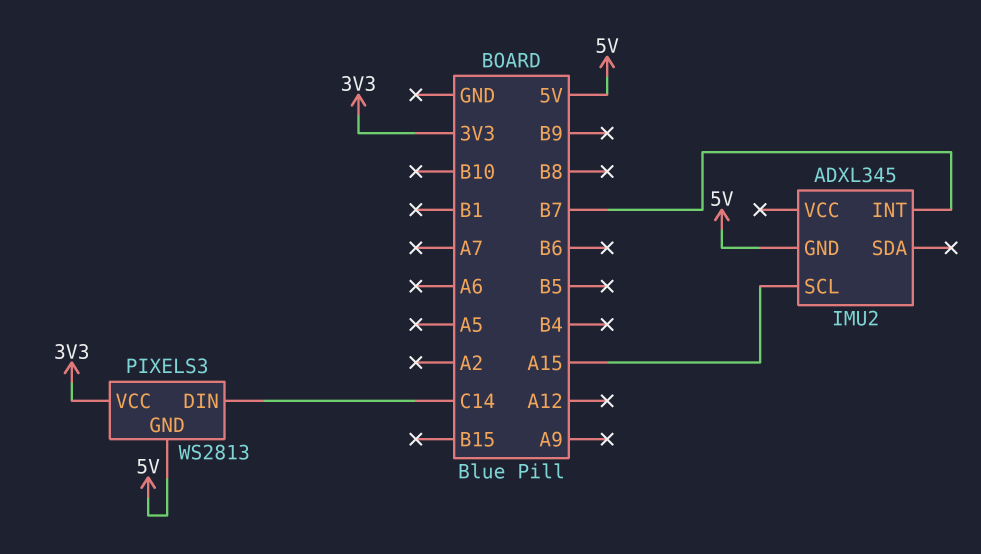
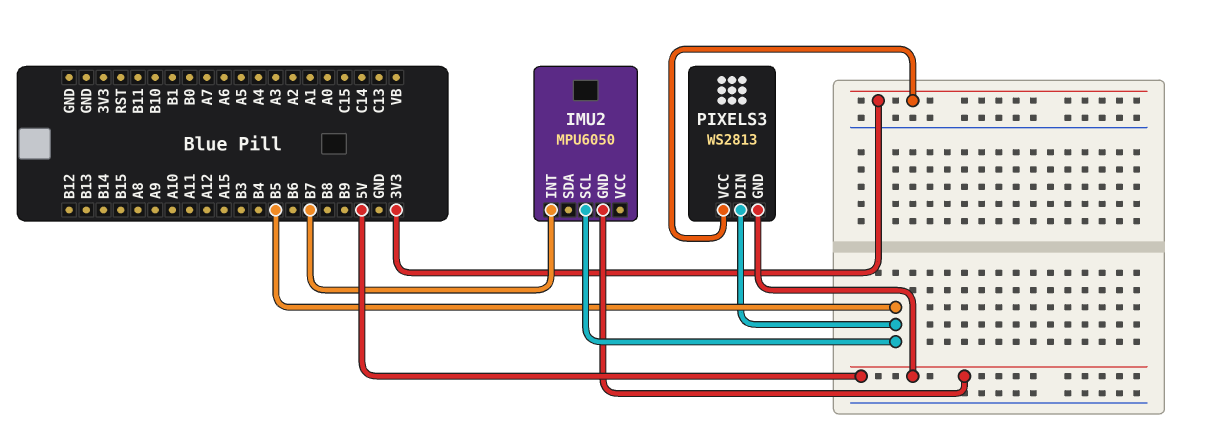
IMU2: ADXL345 -> MPU6050
IMU2 pin SCL: A15 -> B5
PIXELS3 pin DIN: C14 -> B5

